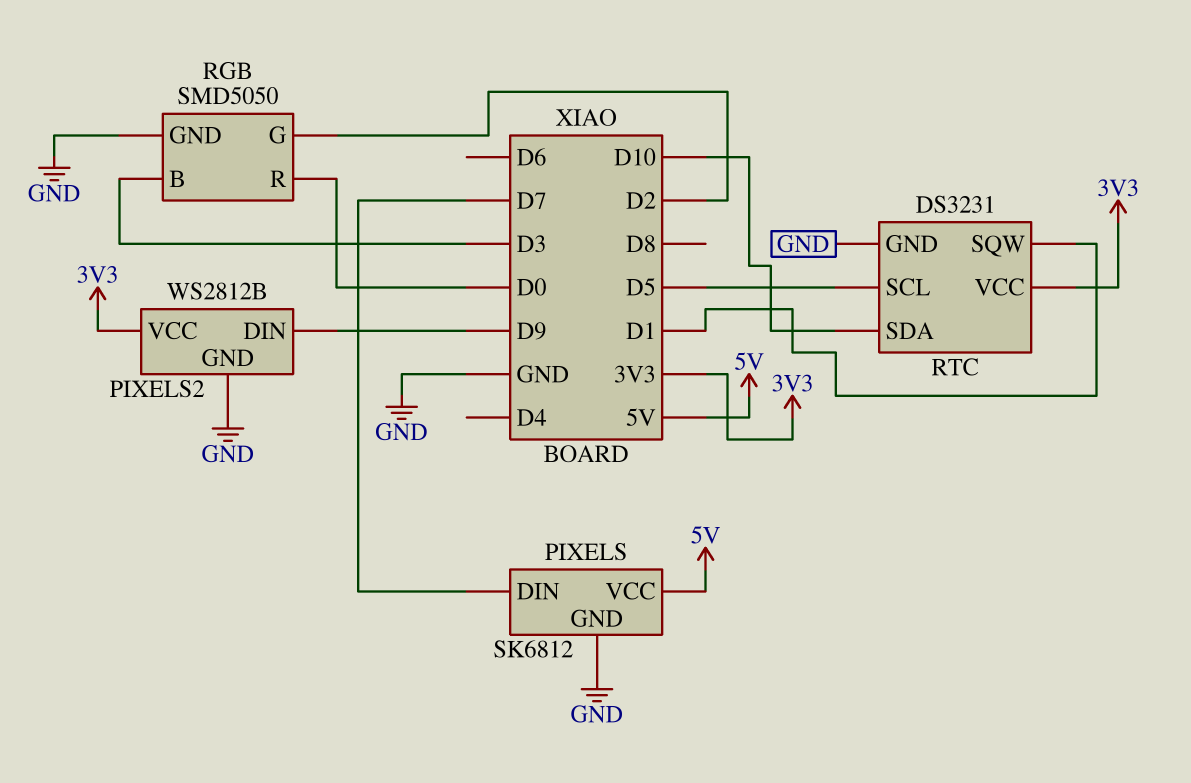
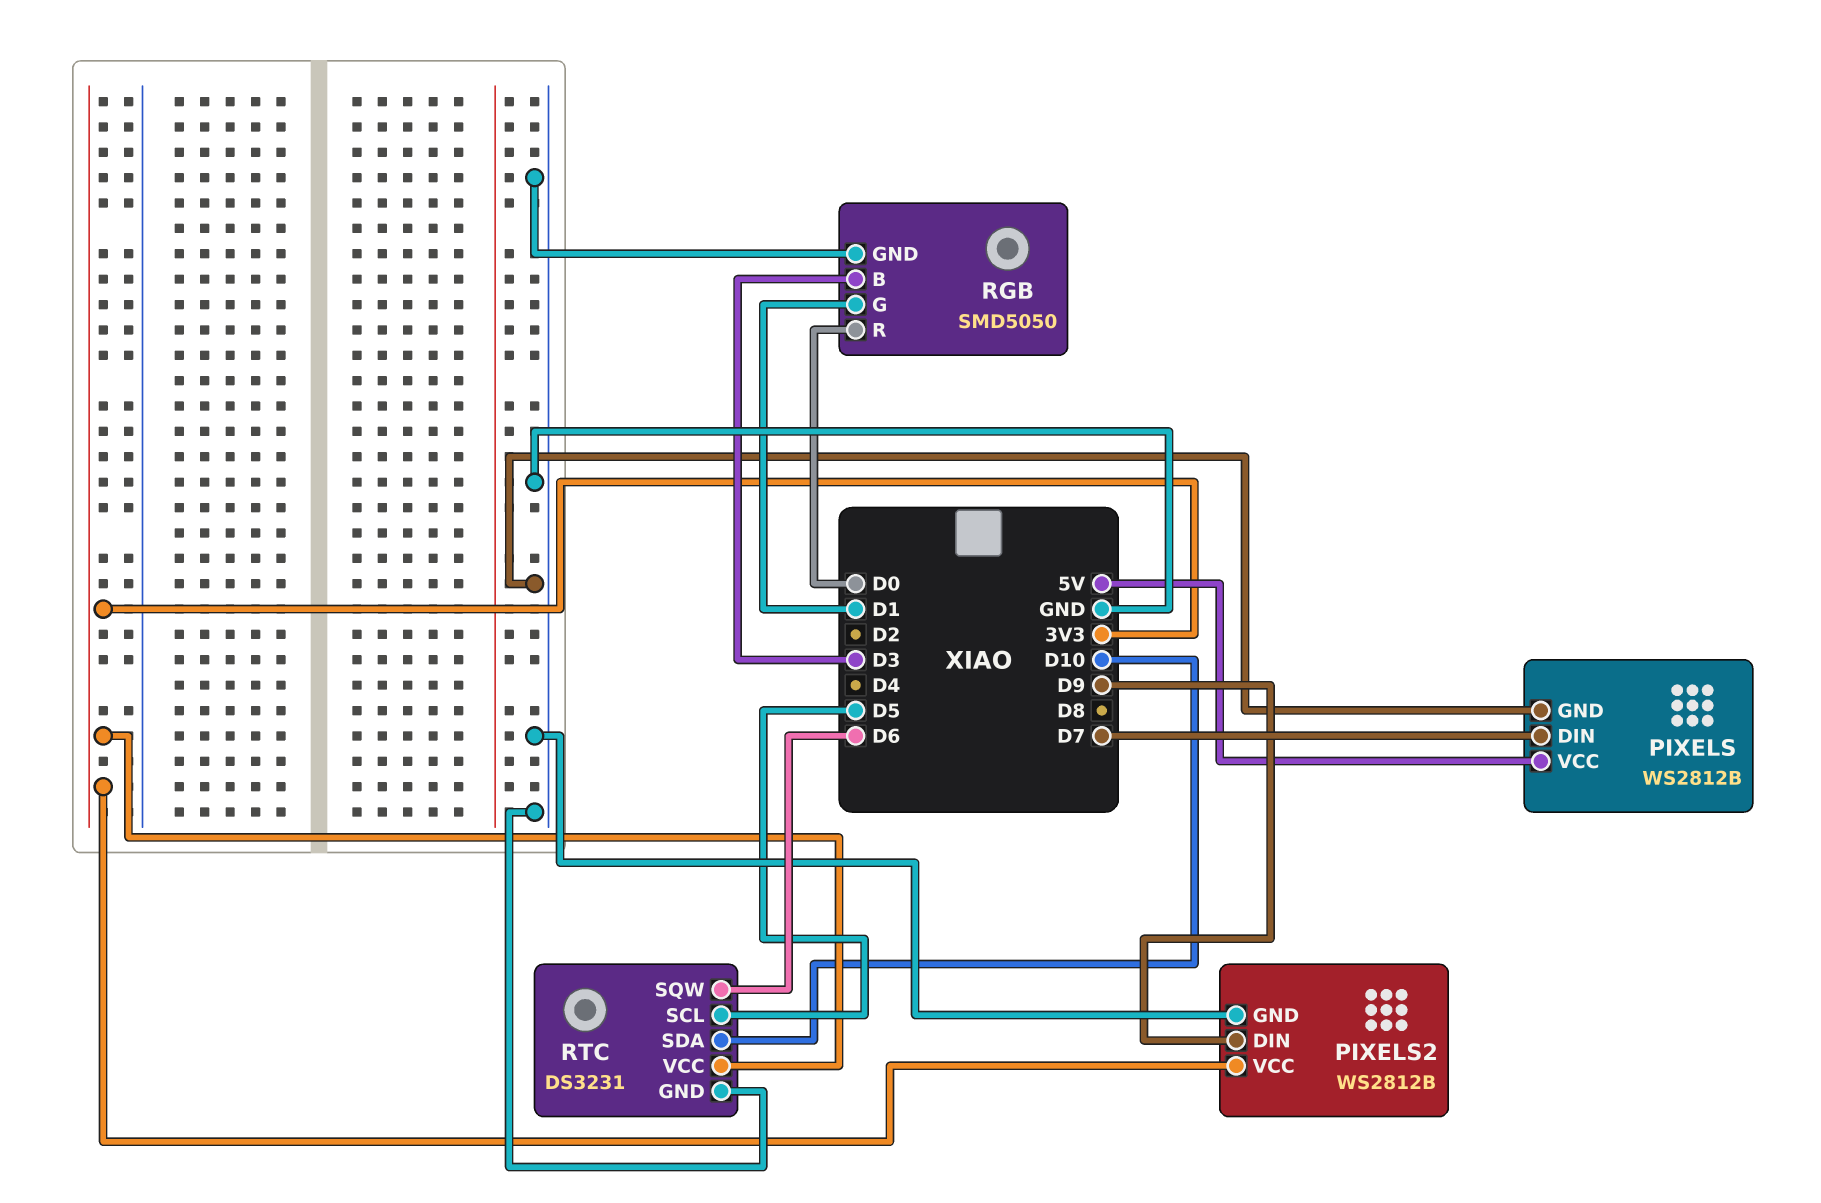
PIXELS: SK6812 -> WS2812B
RGB pin G: D2 -> D1
RTC pin SQW: D1 -> D6

